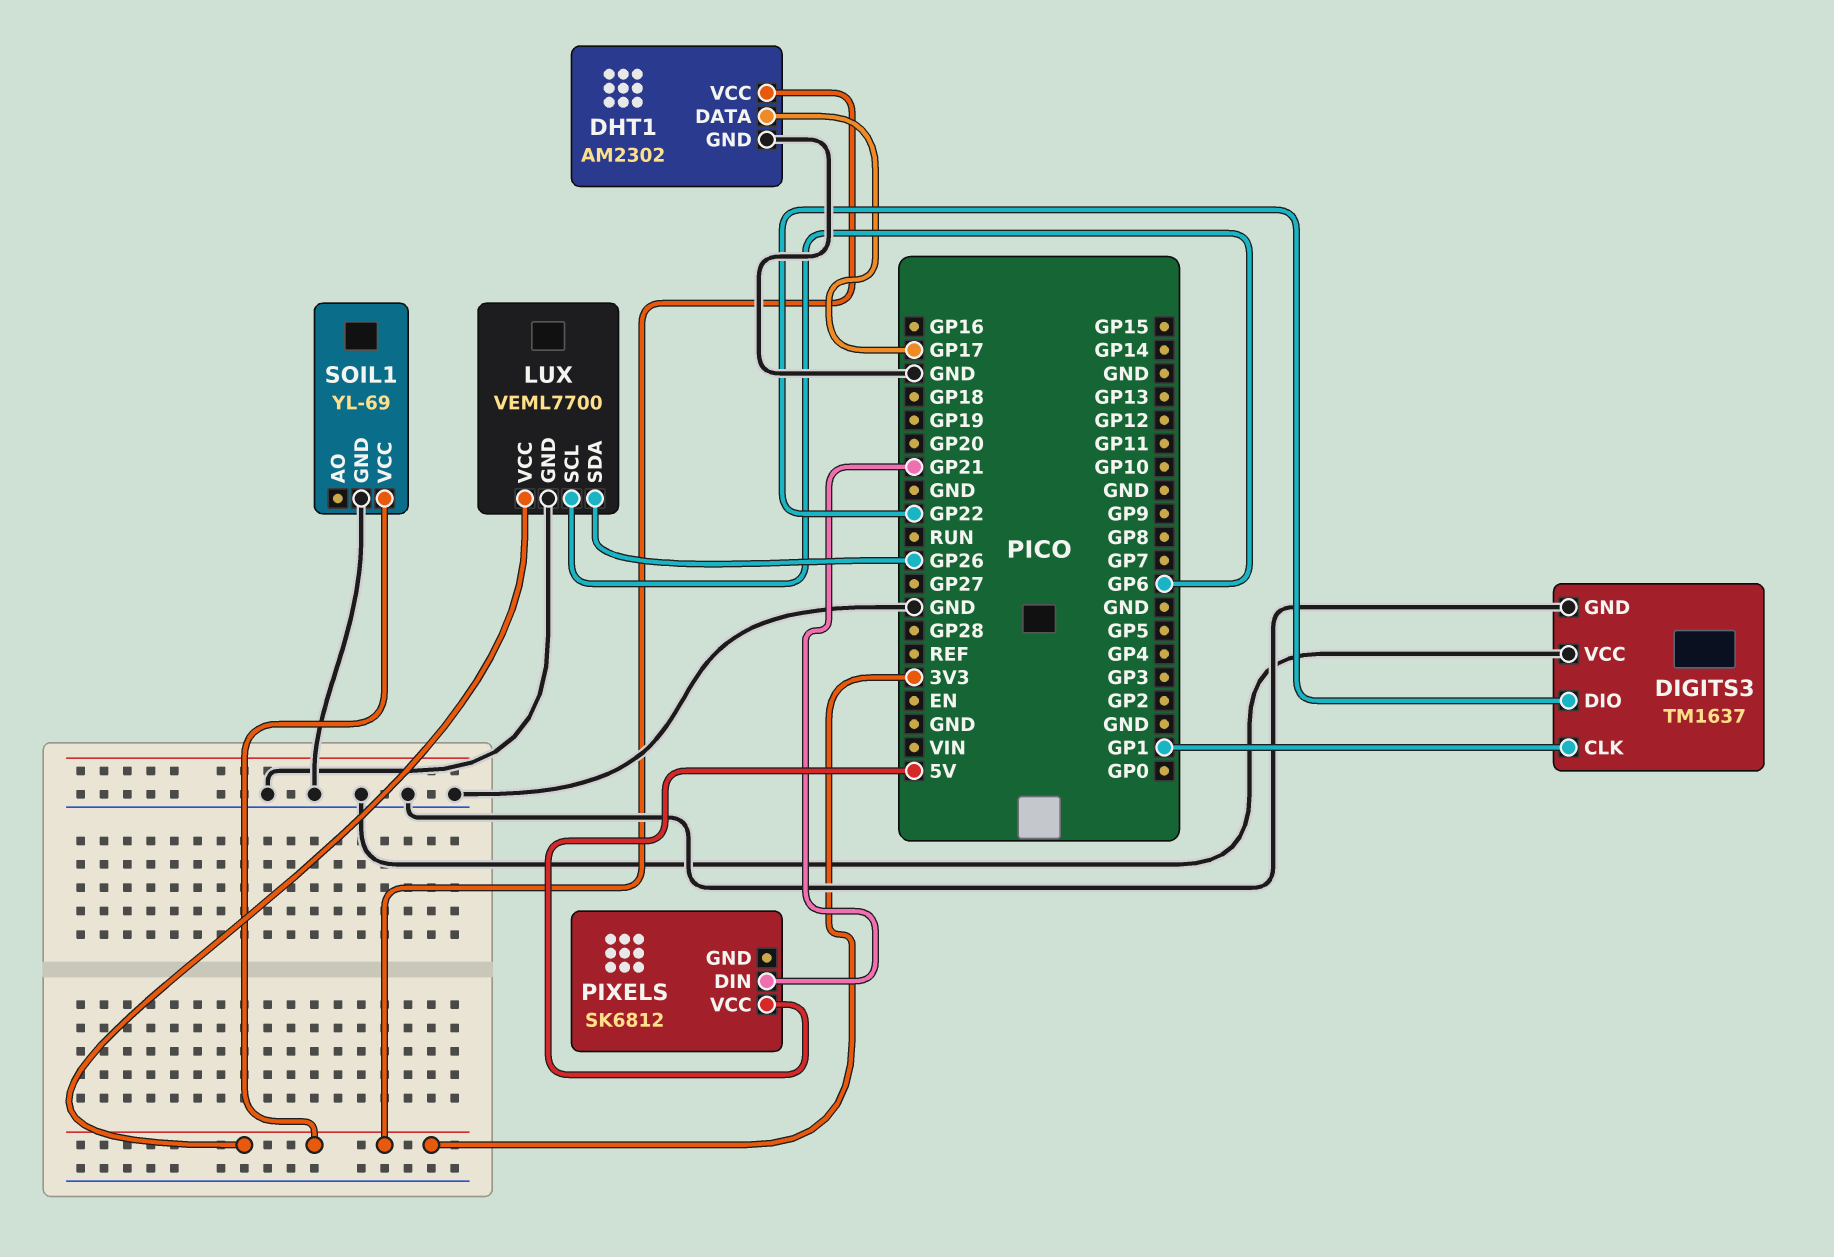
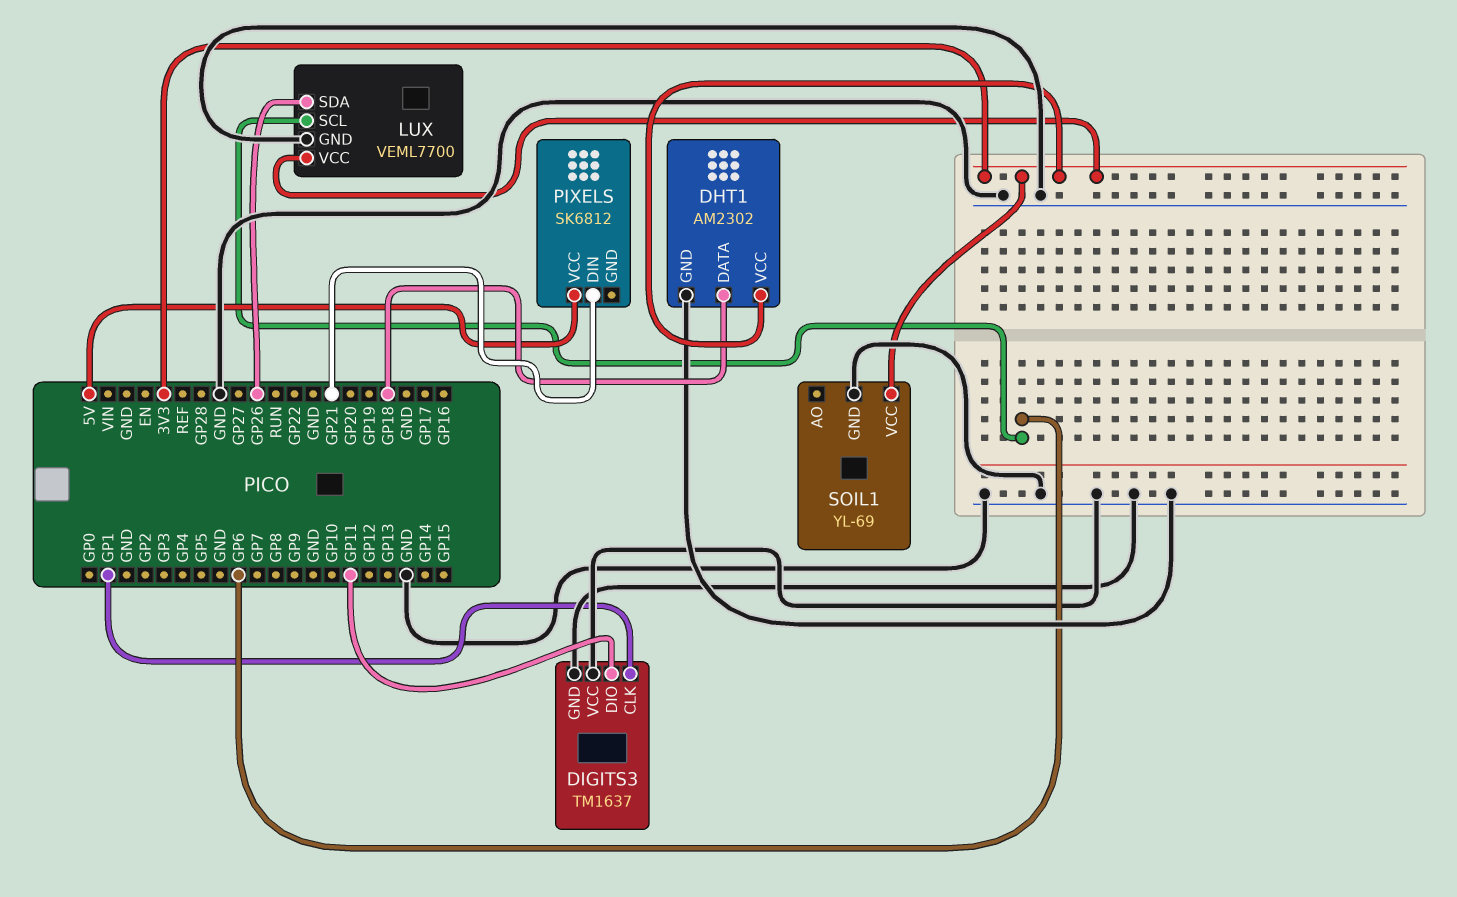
DHT1 pin DATA: GP17 -> GP18
DIGITS3 pin DIO: GP22 -> GP11

